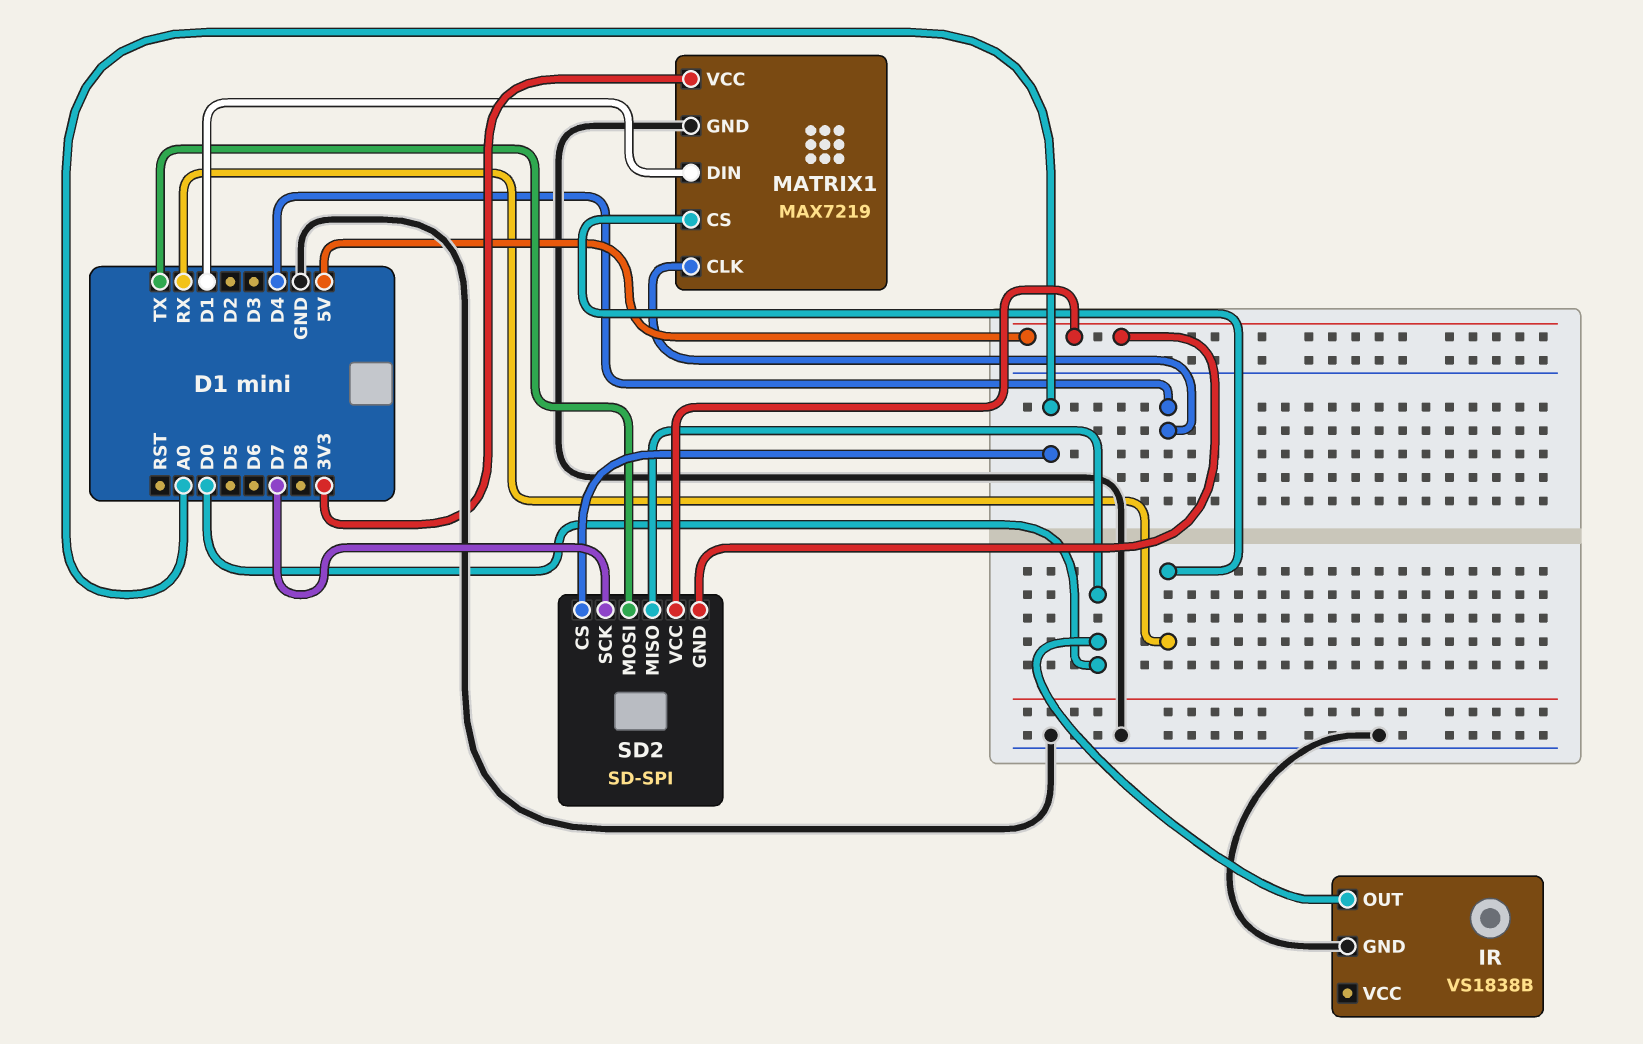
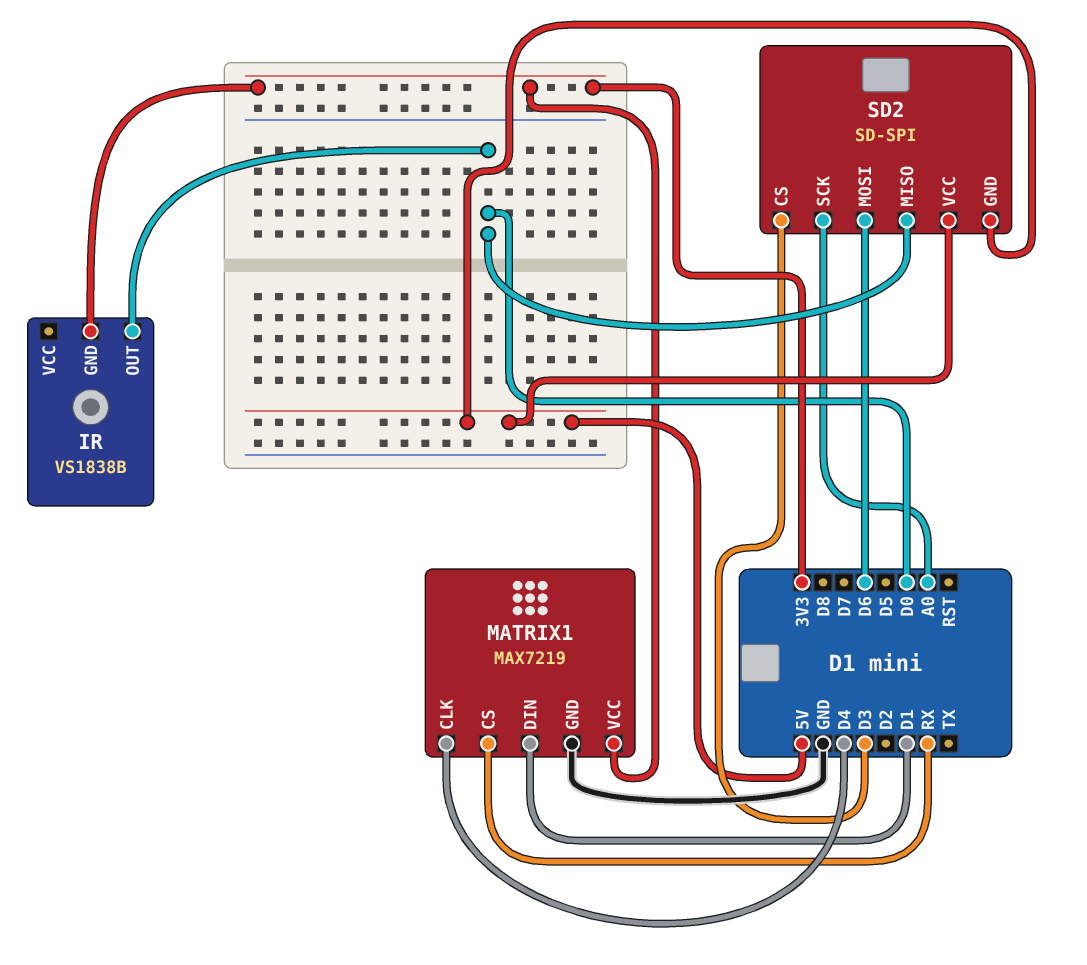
IR pin GND: GND -> 3V3
SD2 pin CS: A0 -> D3
SD2 pin MOSI: TX -> D6
SD2 pin SCK: D7 -> A0

